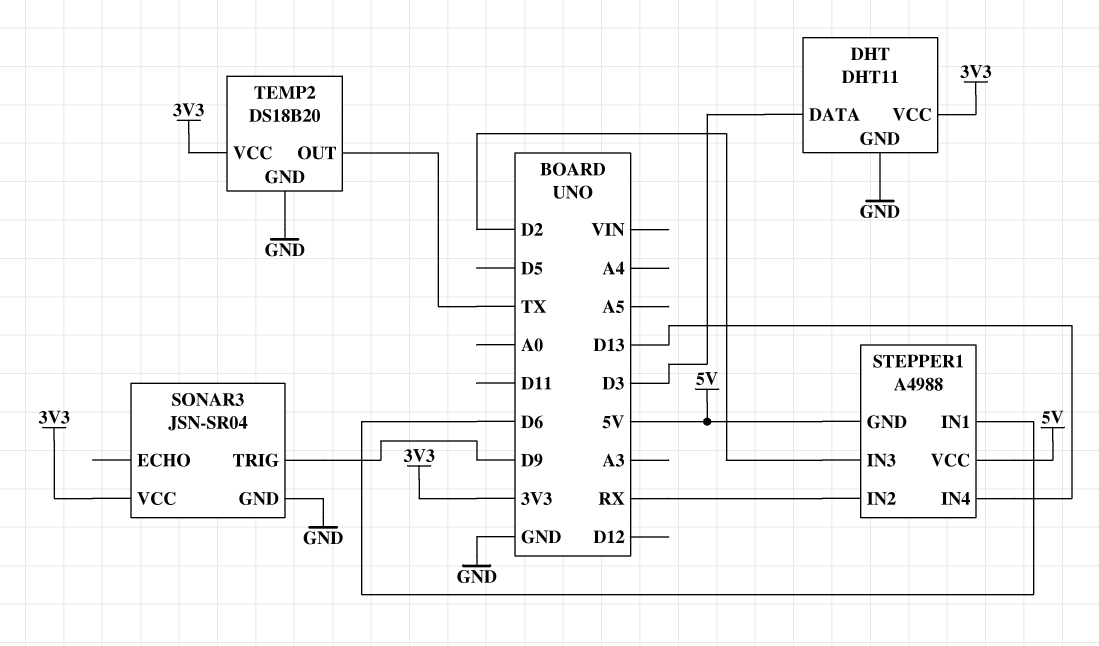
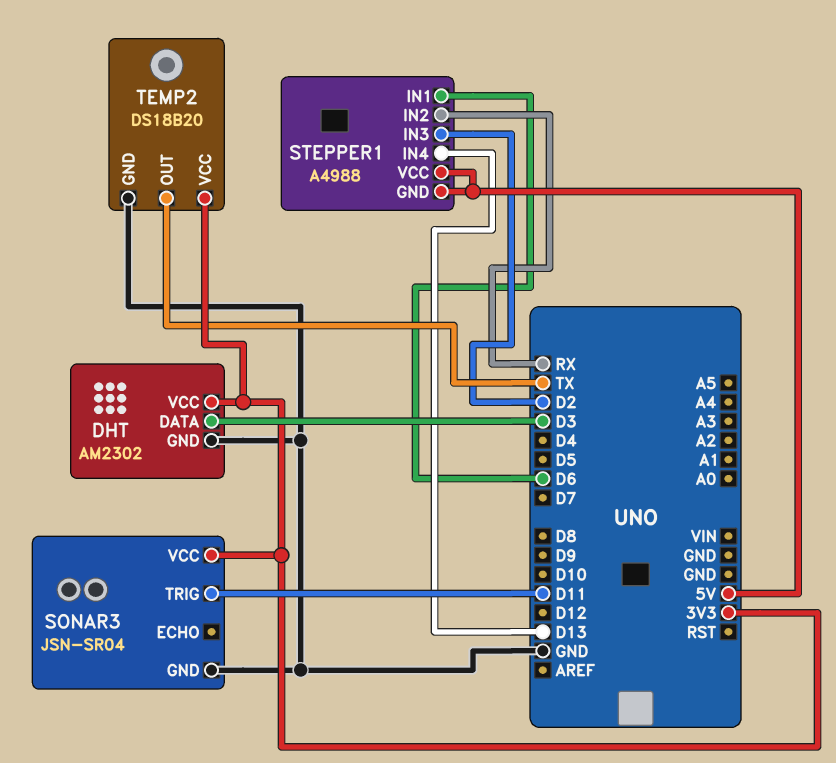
DHT: DHT11 -> AM2302
SONAR3 pin TRIG: D9 -> D11

